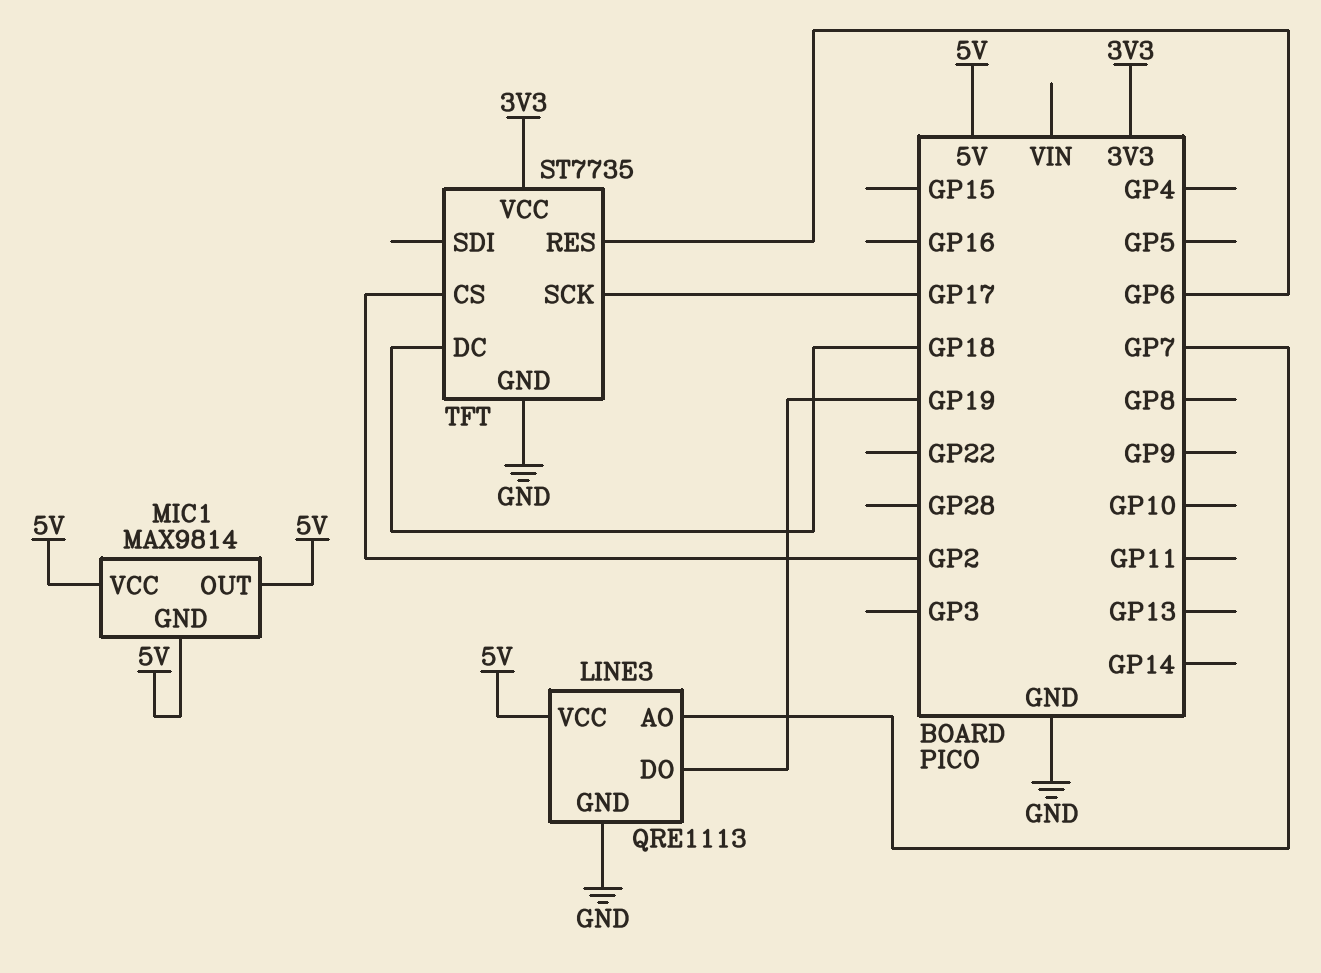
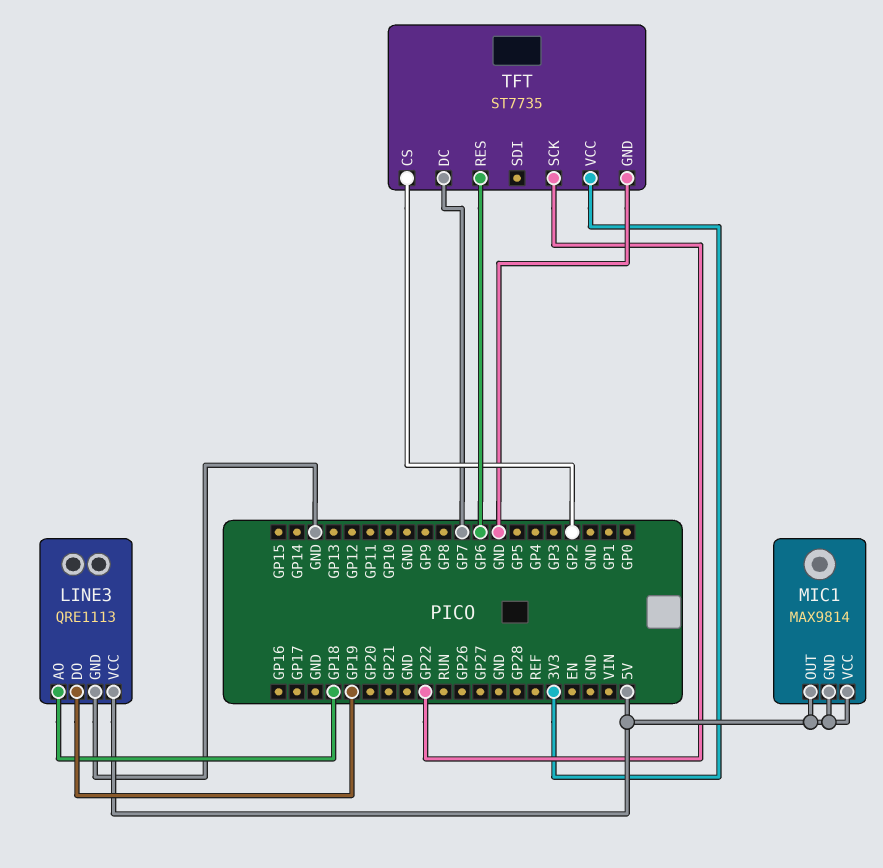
LINE3 pin AO: GP7 -> GP18
TFT pin DC: GP18 -> GP7
TFT pin SCK: GP17 -> GP22

